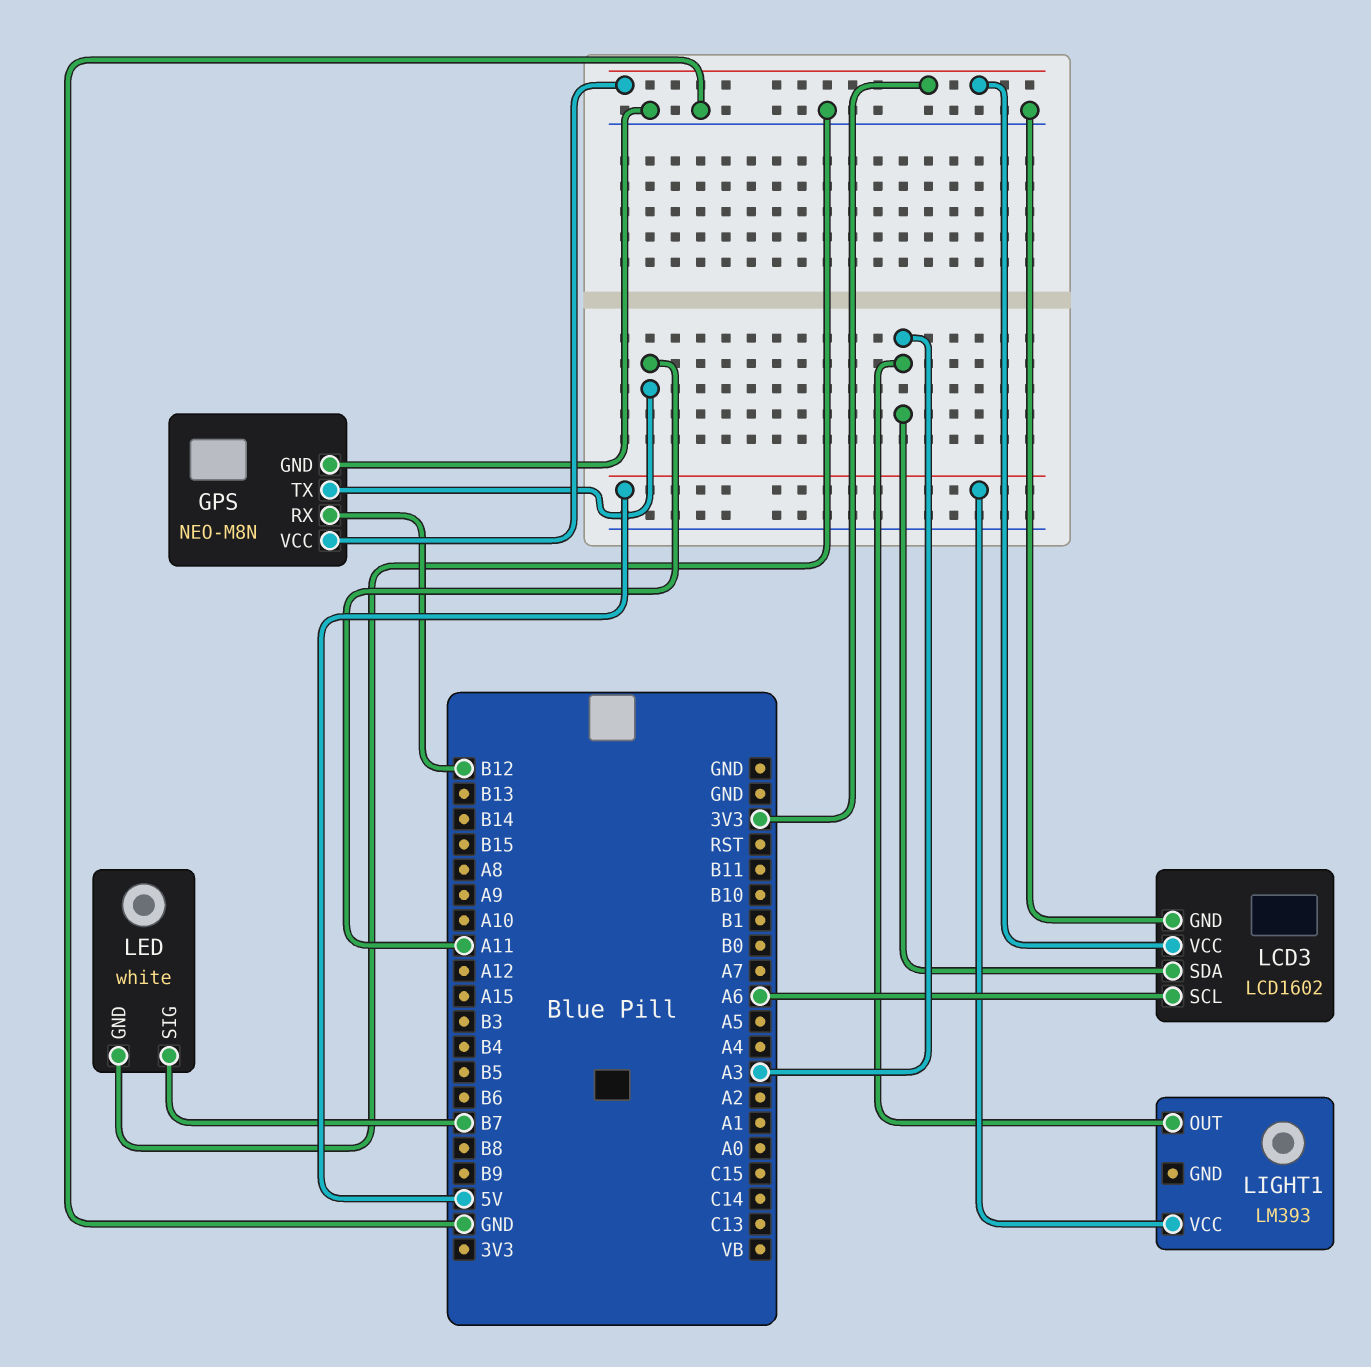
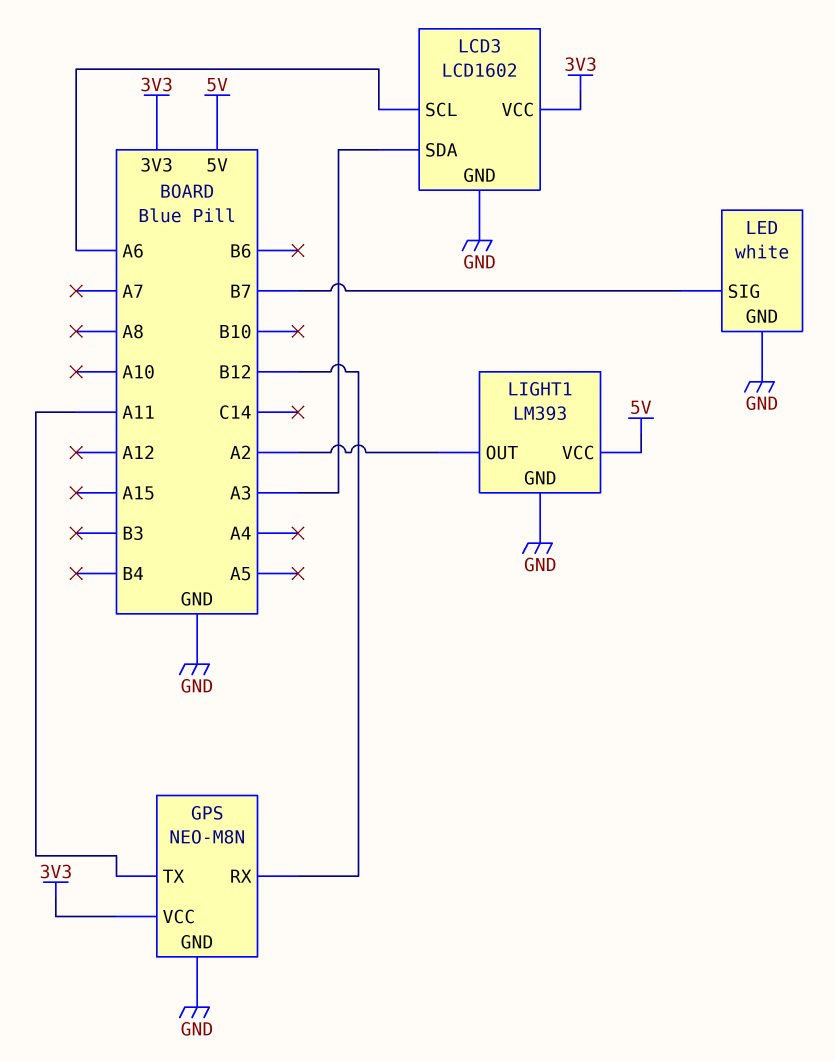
LIGHT1 pin GND: none -> GND
LIGHT1 pin OUT: A3 -> A2

